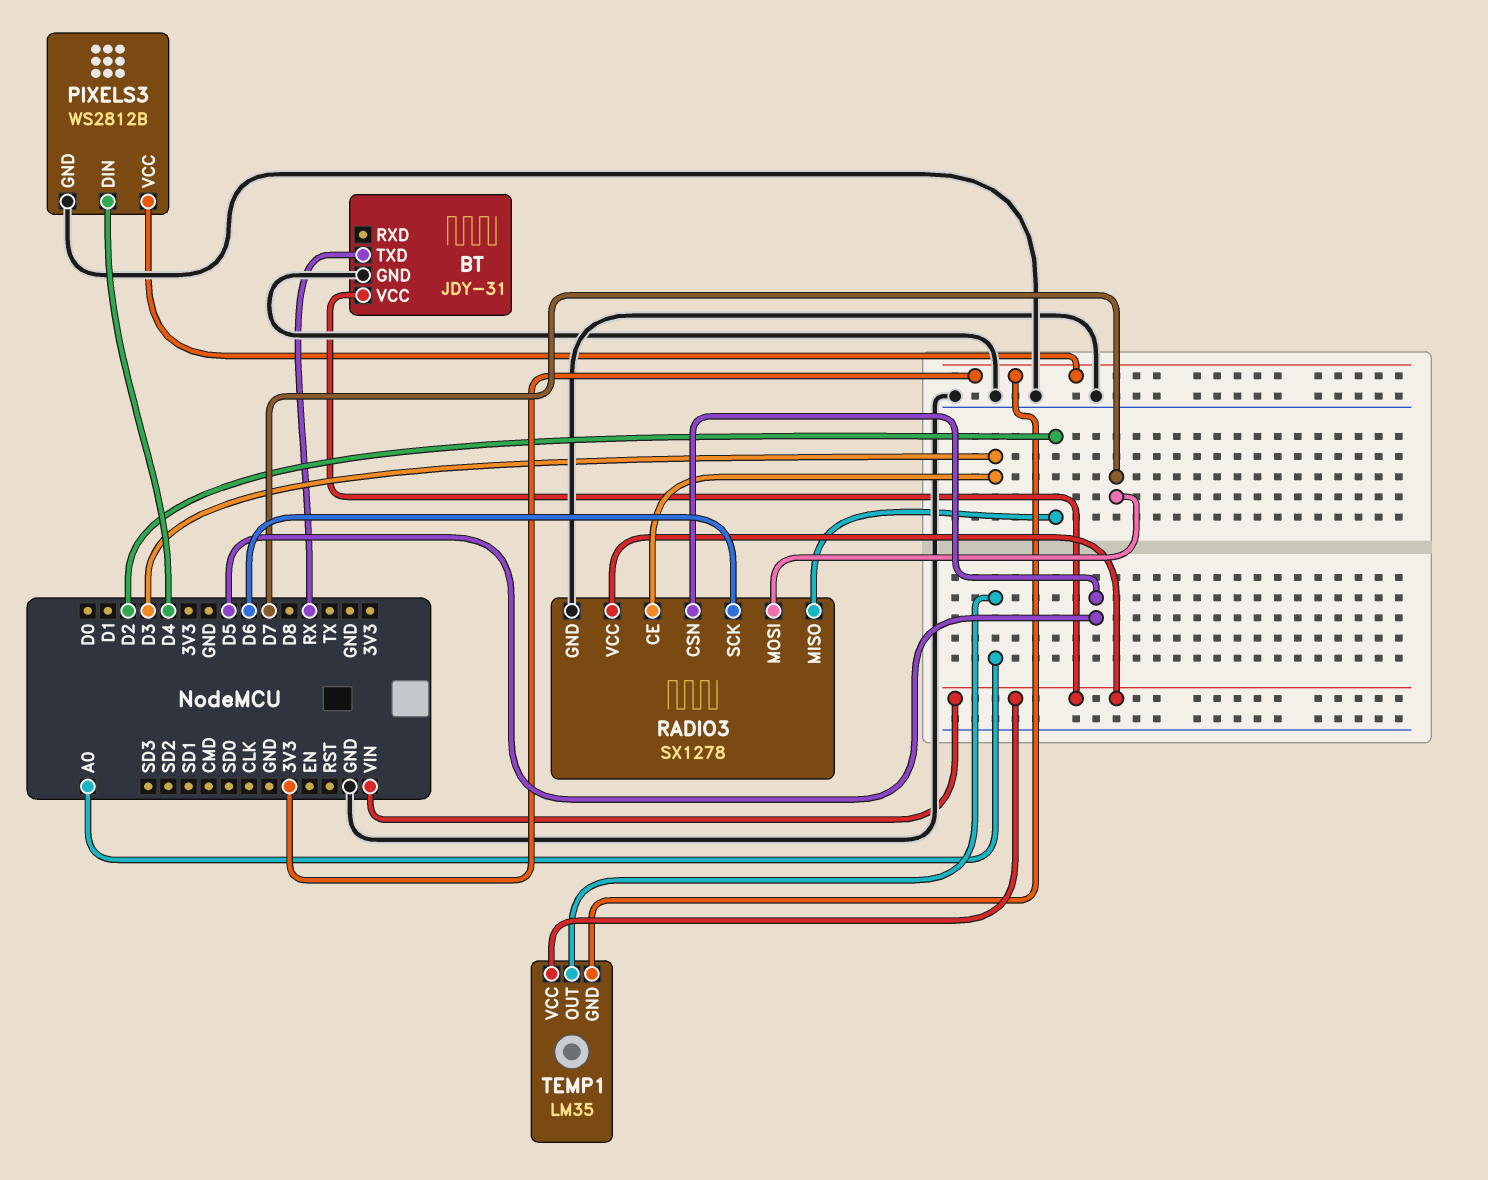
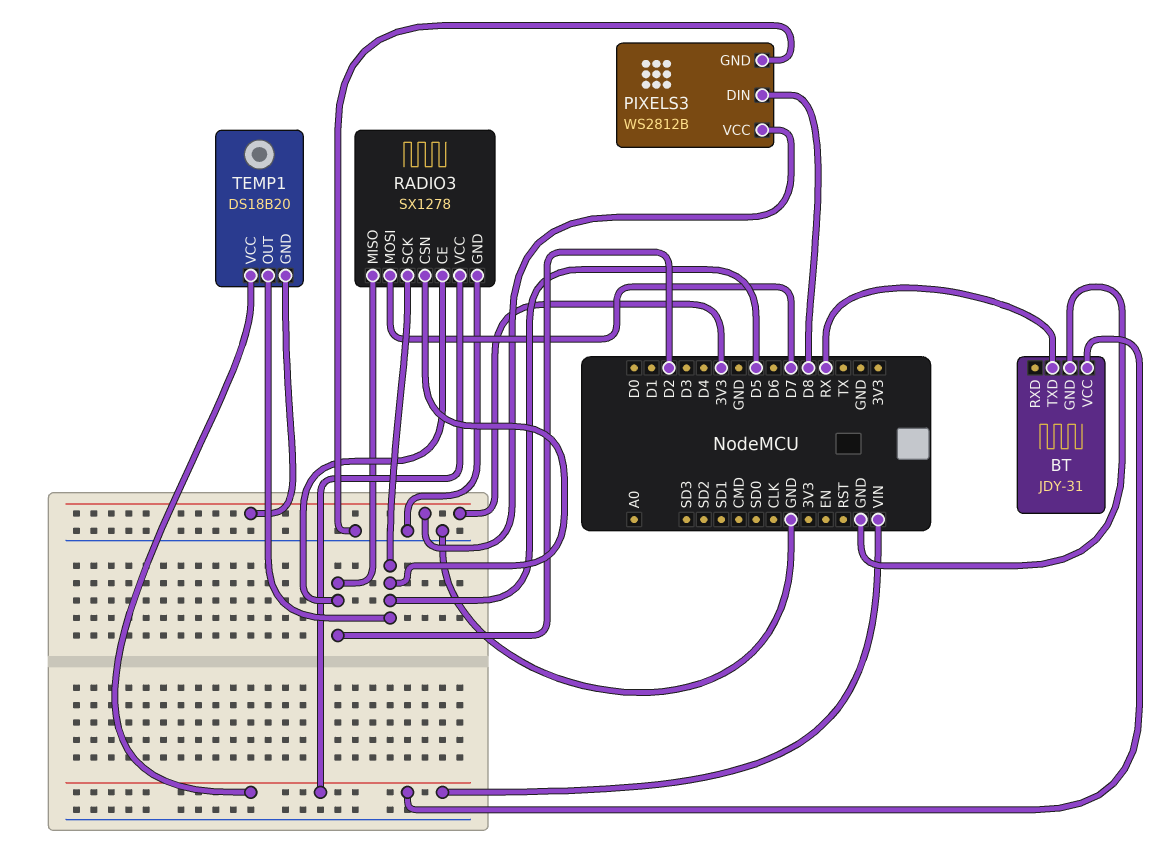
PIXELS3 pin DIN: D4 -> D8
RADIO3 pin CE: D3 -> D2
RADIO3 pin SCK: D6 -> D5
TEMP1: LM35 -> DS18B20
TEMP1 pin OUT: A0 -> D5

